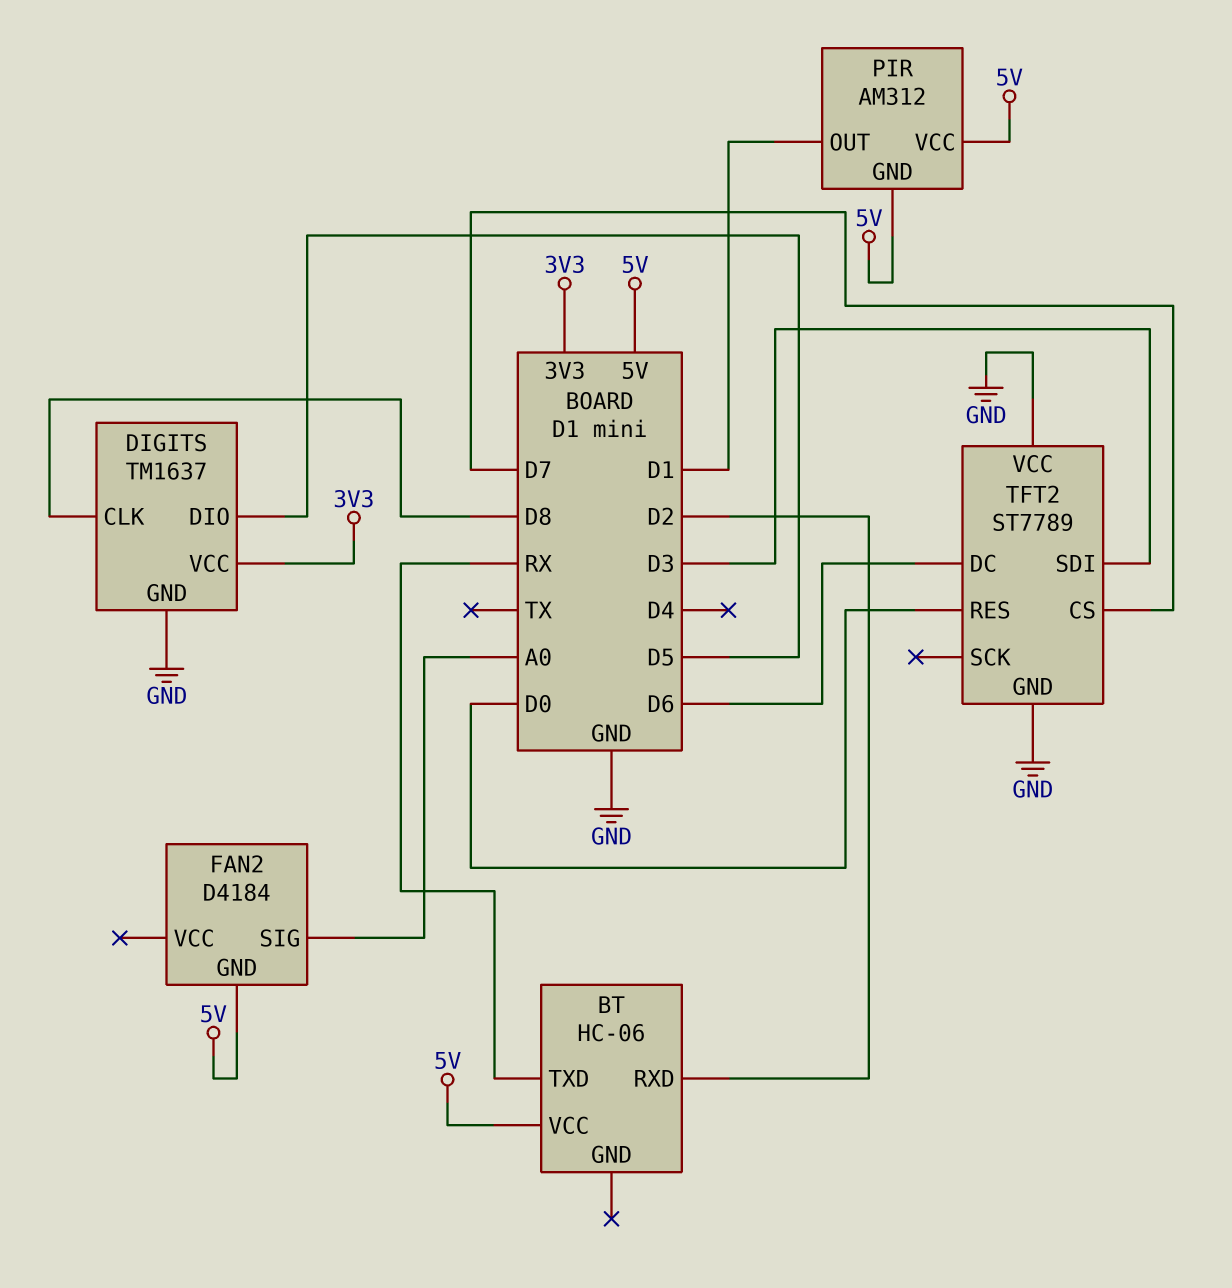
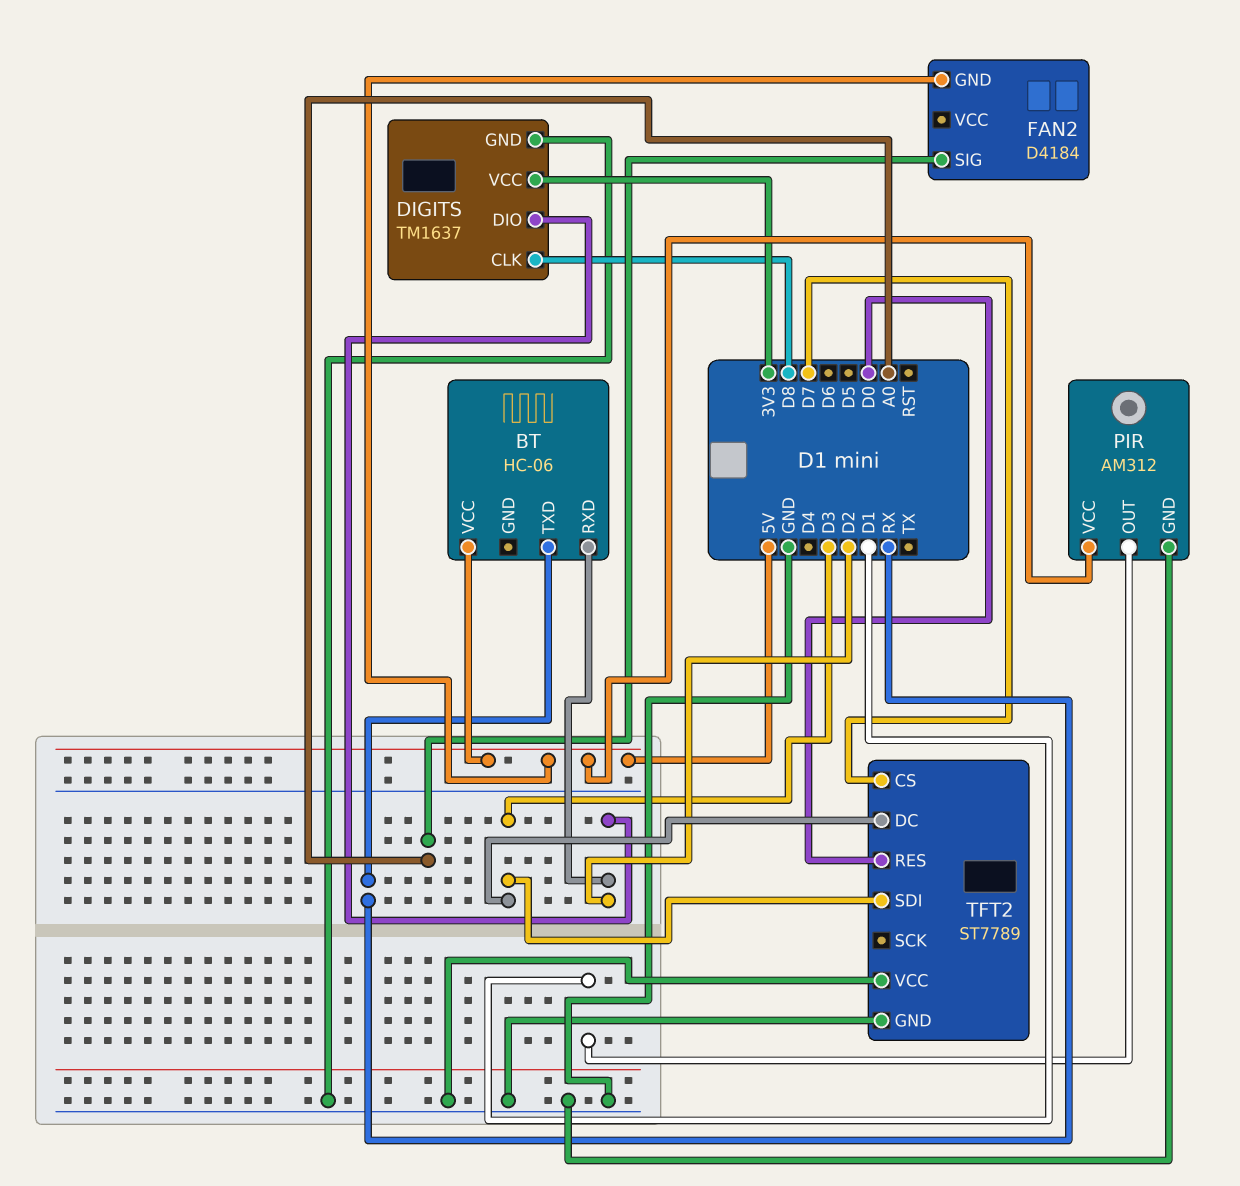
DIGITS pin DIO: D5 -> D2
PIR pin GND: 5V -> GND
TFT2 pin DC: D6 -> D3

